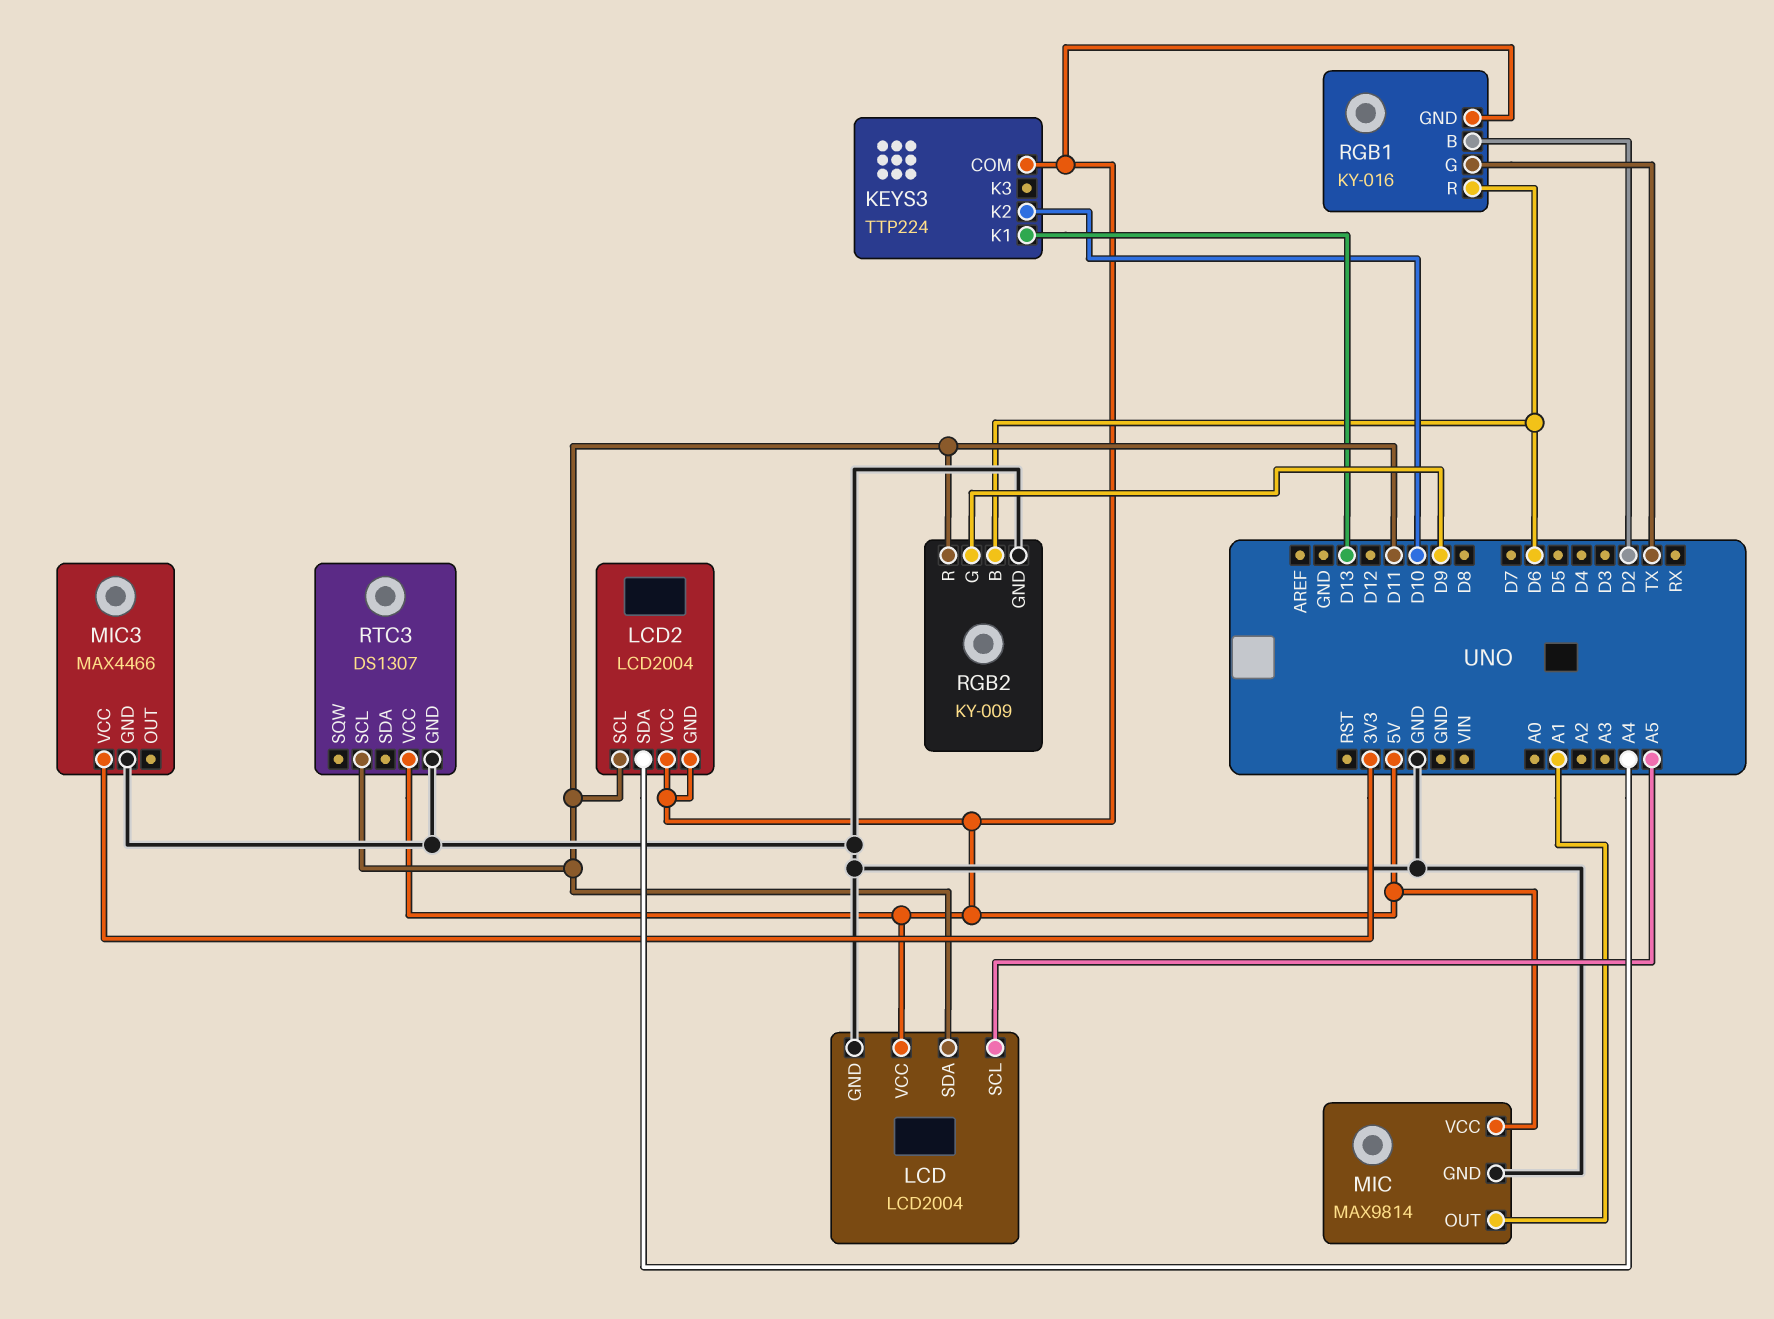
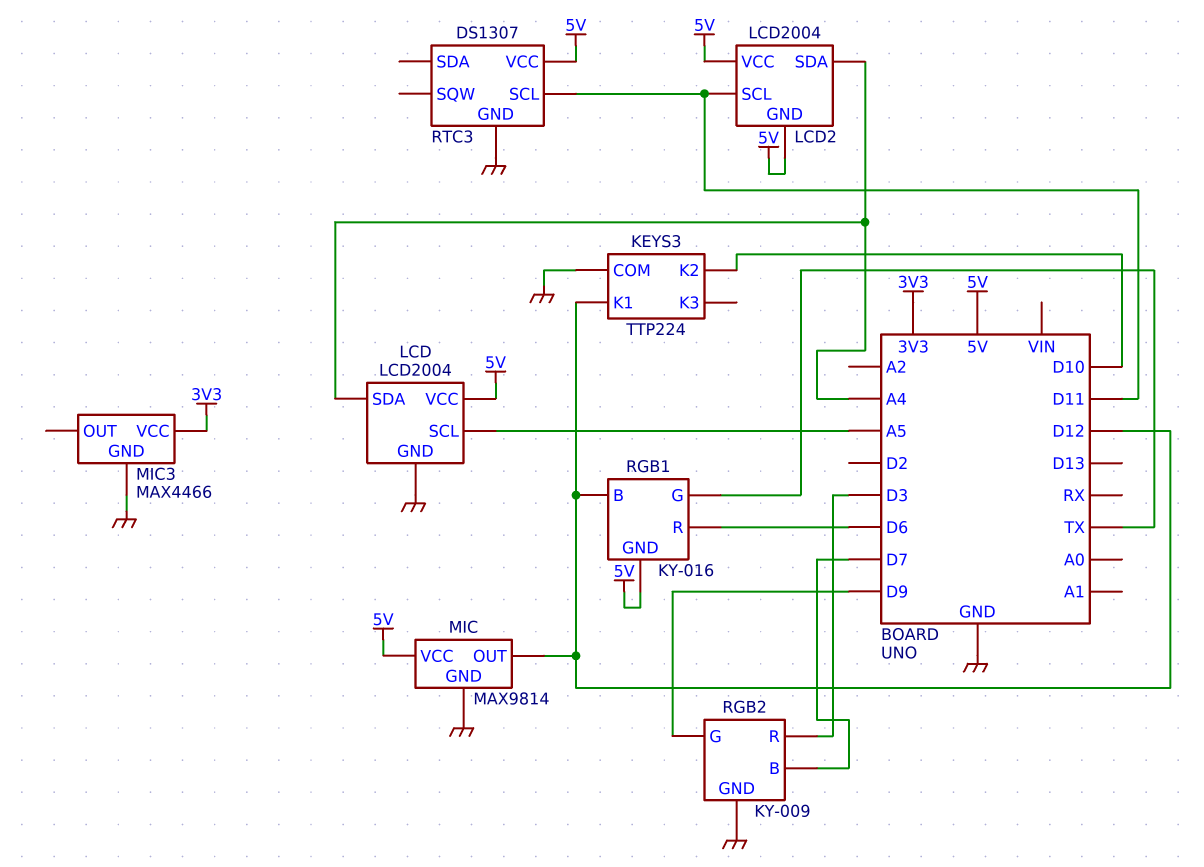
KEYS3 pin COM: 5V -> GND
KEYS3 pin K1: D13 -> D12
LCD pin SDA: D11 -> A4
MIC pin OUT: A1 -> D12
RGB1 pin B: D2 -> D12
RGB2 pin B: D6 -> D7
RGB2 pin R: D11 -> D3

